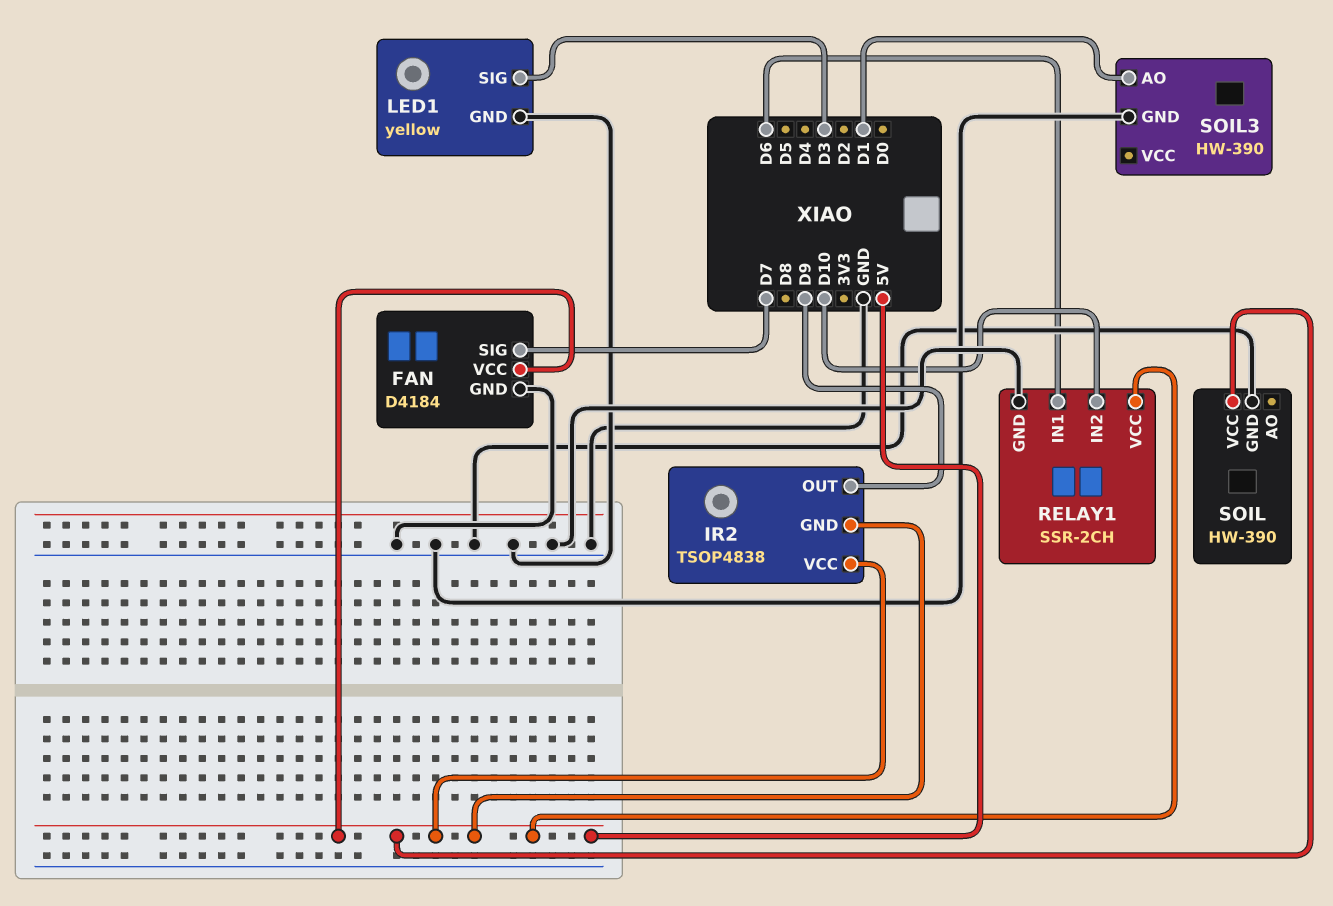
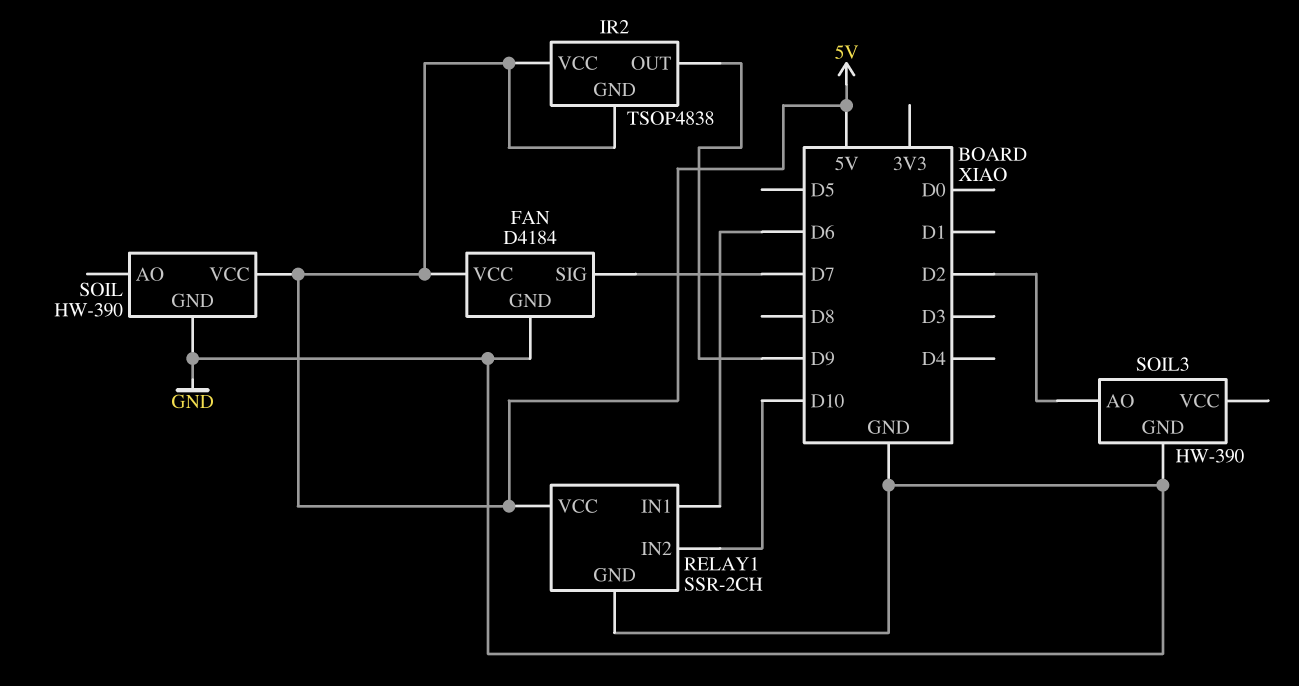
LED1: yellow -> none
LED1 pin GND: GND -> none
LED1 pin SIG: D3 -> none
SOIL3 pin AO: D1 -> D2

